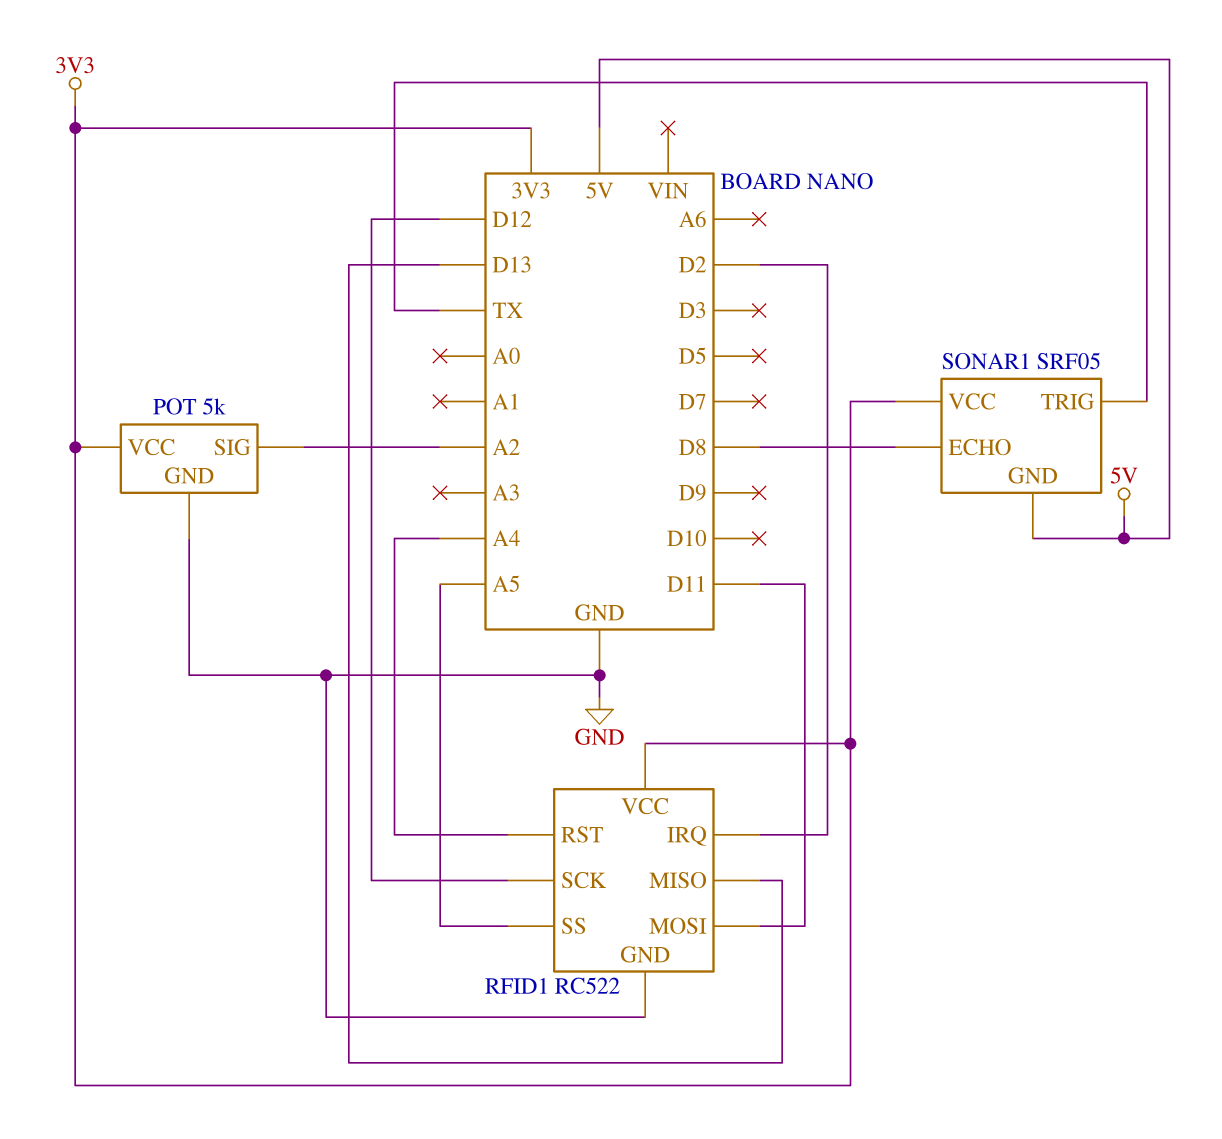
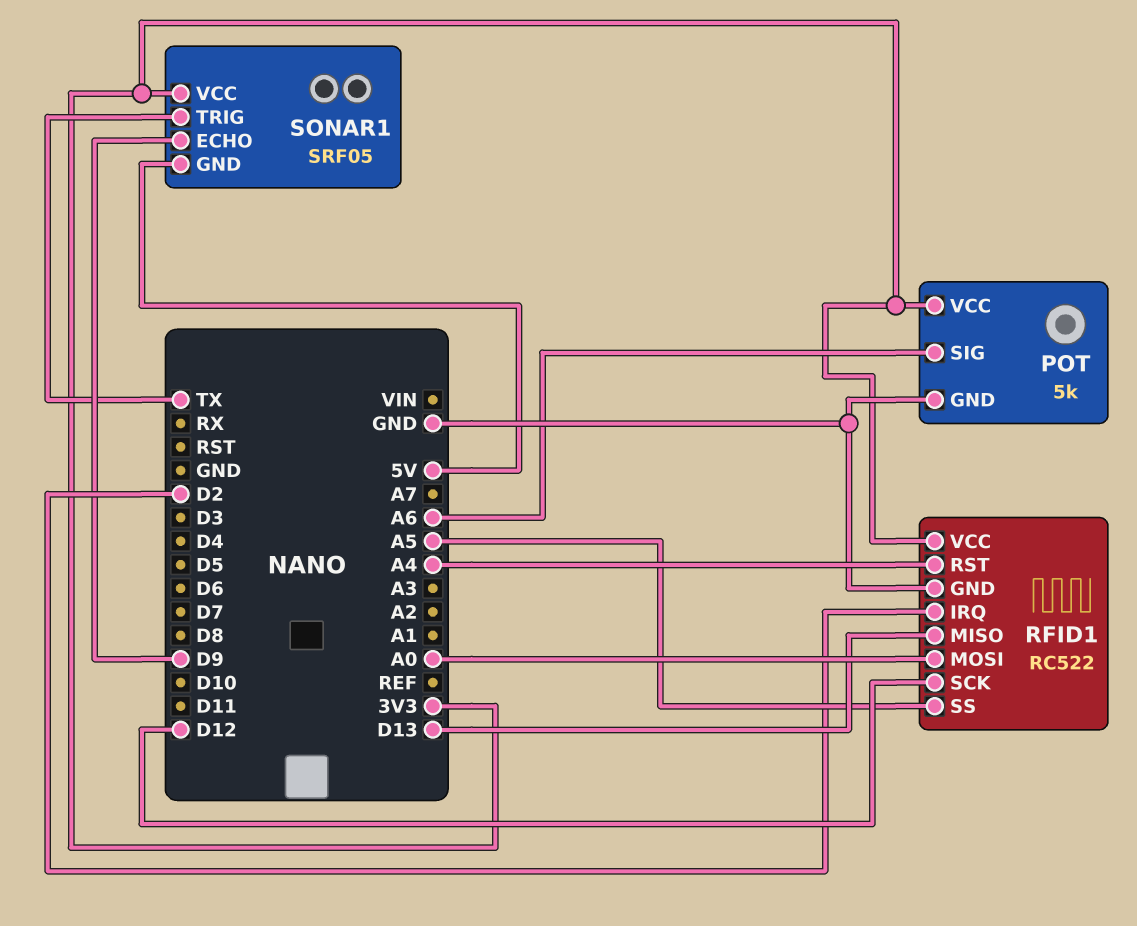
POT pin SIG: A2 -> A6
RFID1 pin MOSI: D11 -> A0
SONAR1 pin ECHO: D8 -> D9

